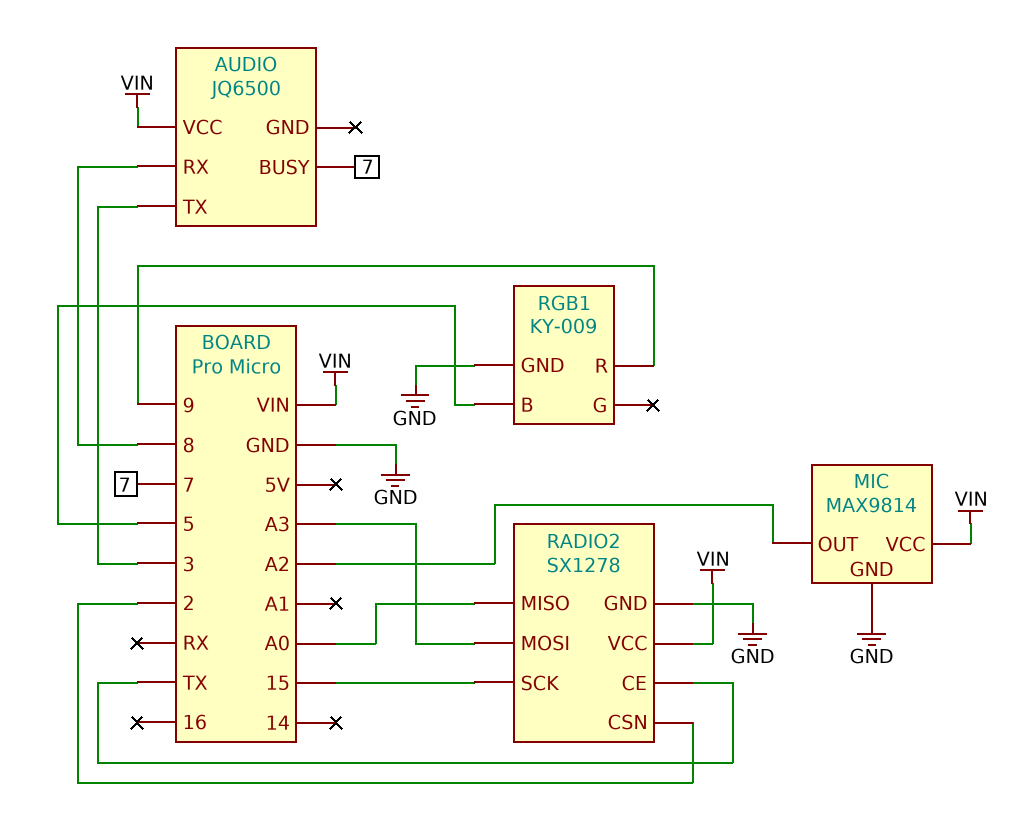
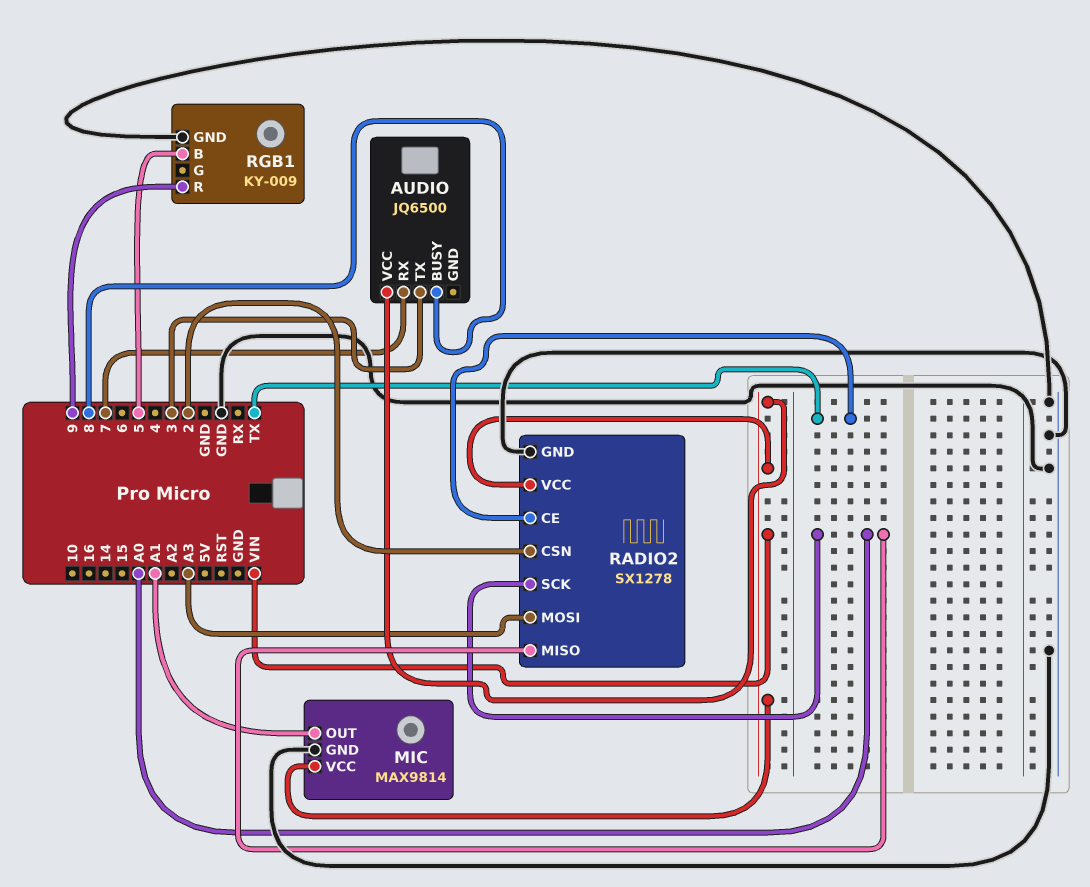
AUDIO pin BUSY: 7 -> 8
AUDIO pin RX: 8 -> 7
MIC pin OUT: A2 -> A1
RADIO2 pin SCK: 15 -> A0

